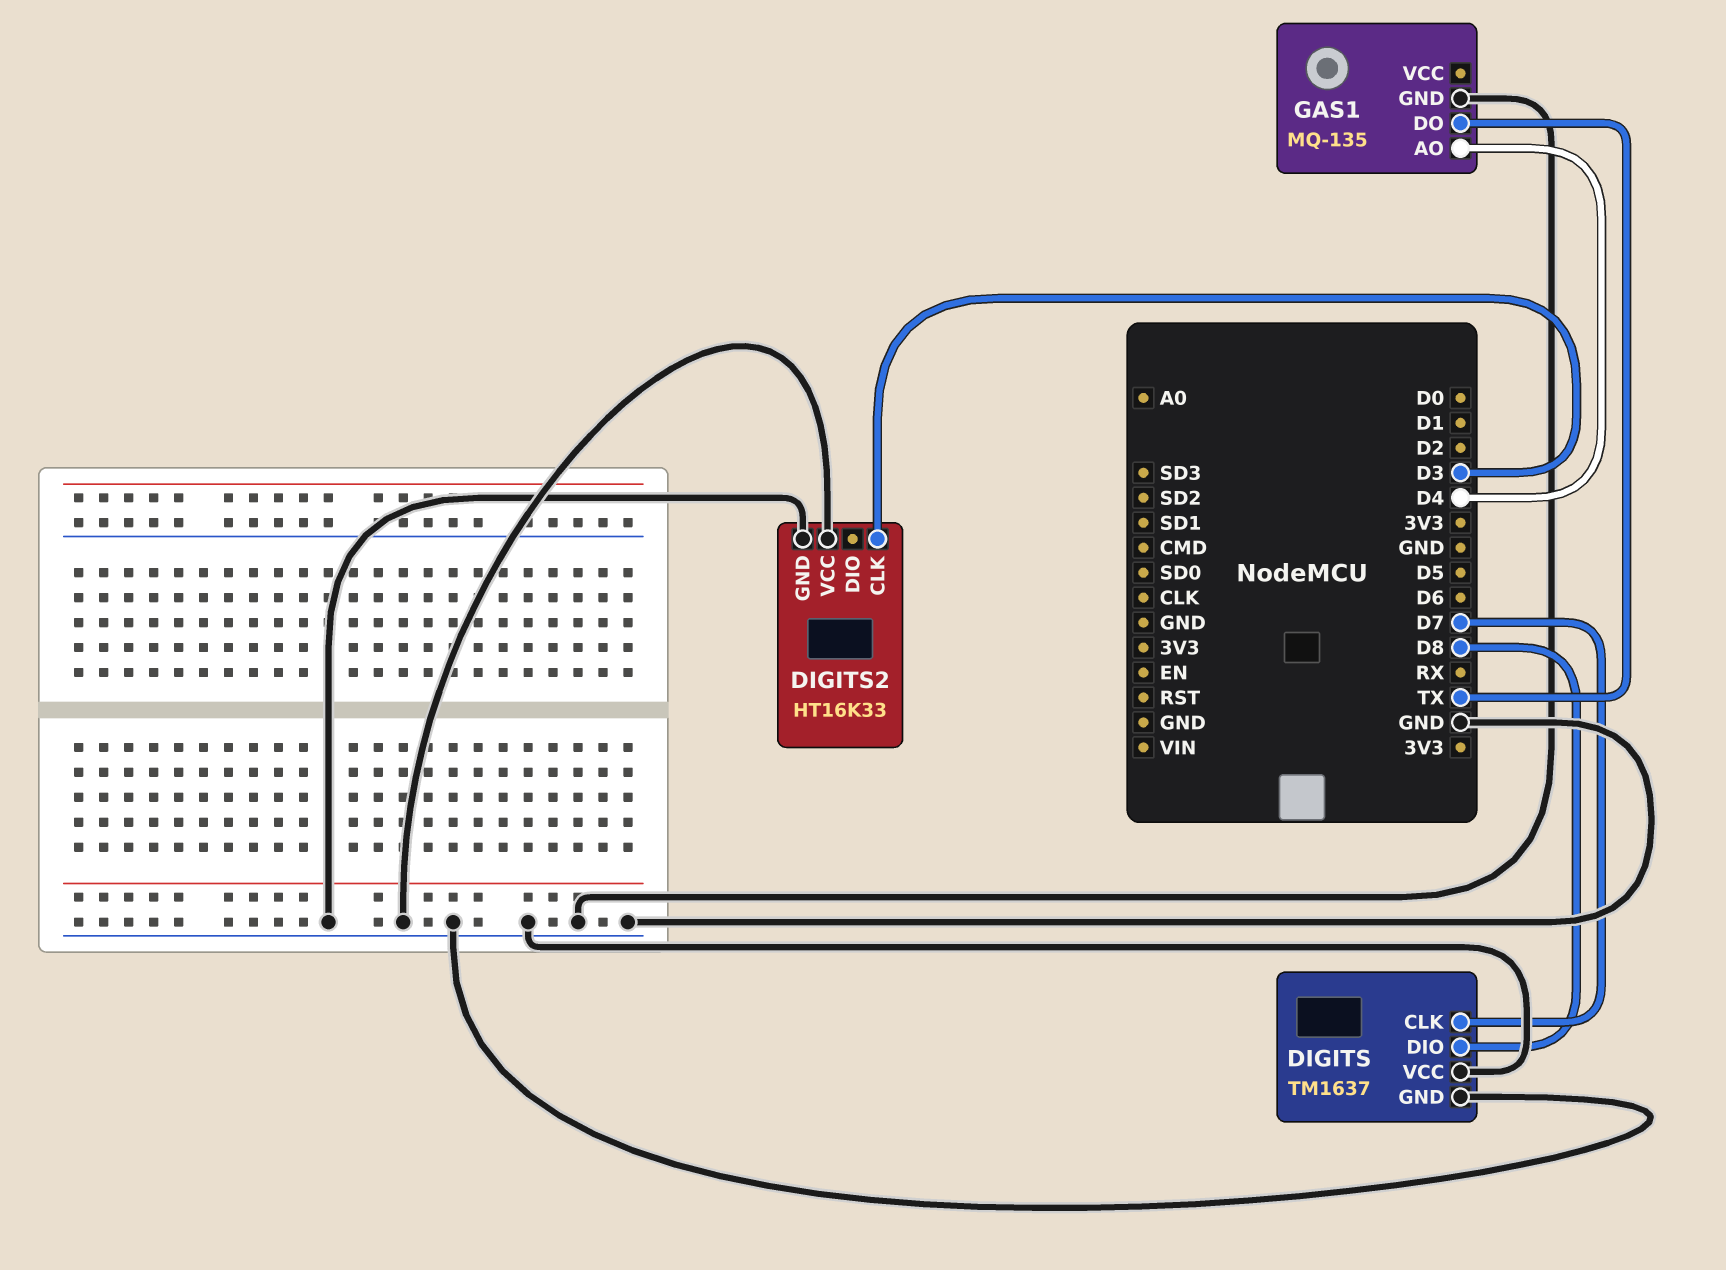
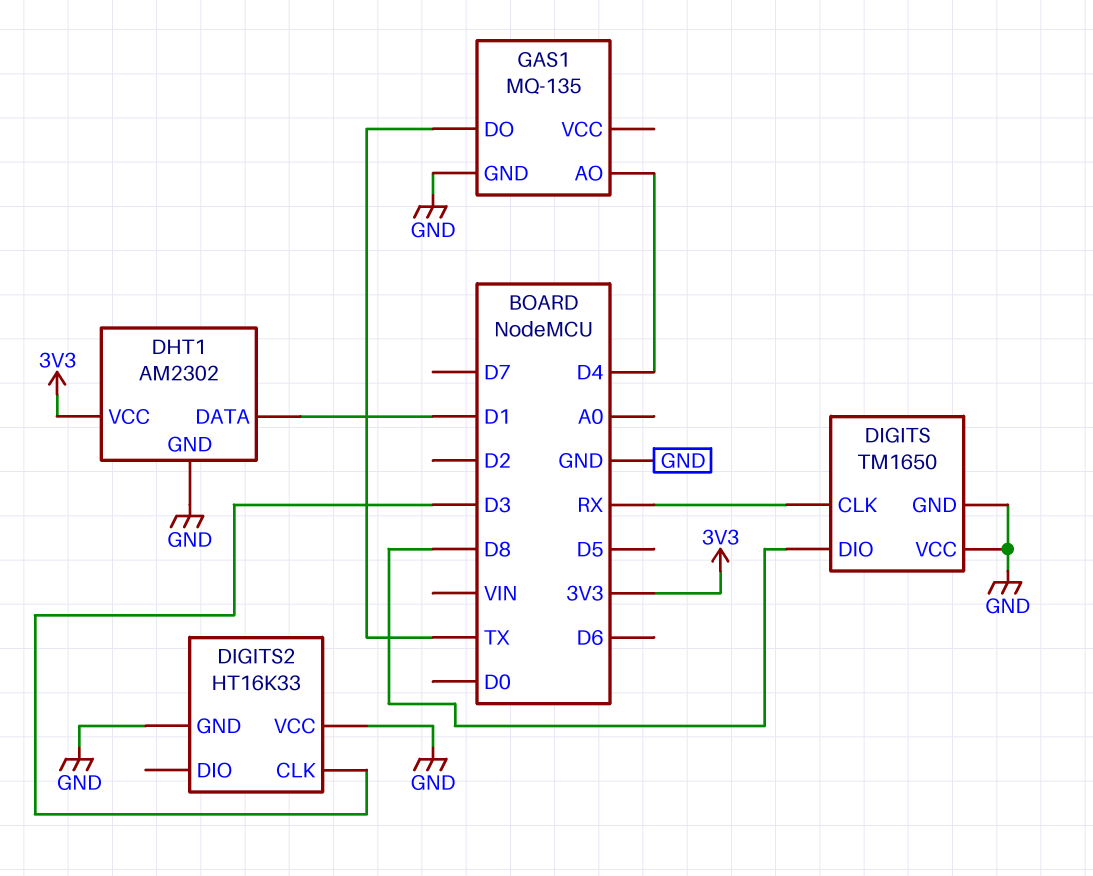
DHT1: none -> AM2302
DHT1 pin DATA: none -> D1
DHT1 pin GND: none -> GND
DHT1 pin VCC: none -> 3V3
DIGITS: TM1637 -> TM1650
DIGITS pin CLK: D7 -> RX

